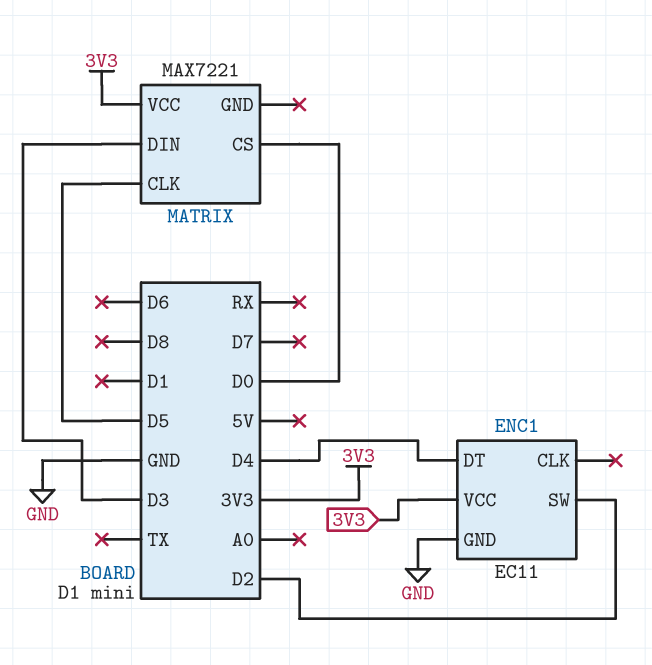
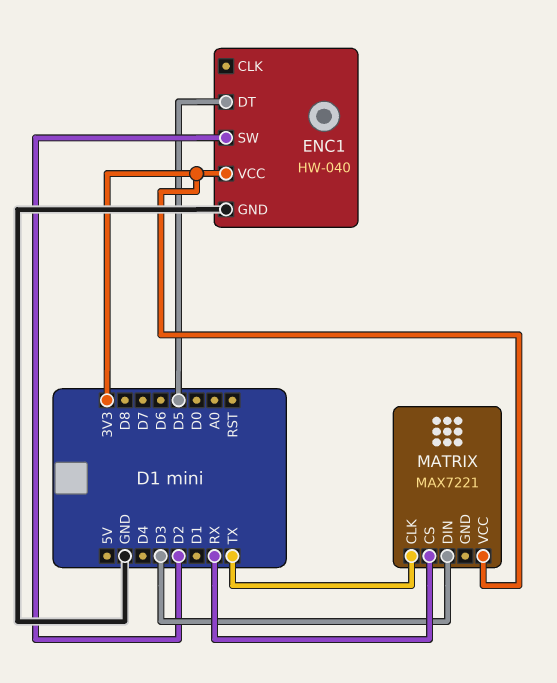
ENC1: EC11 -> HW-040
ENC1 pin DT: D4 -> D5
MATRIX pin CLK: D5 -> TX
MATRIX pin CS: D0 -> RX

